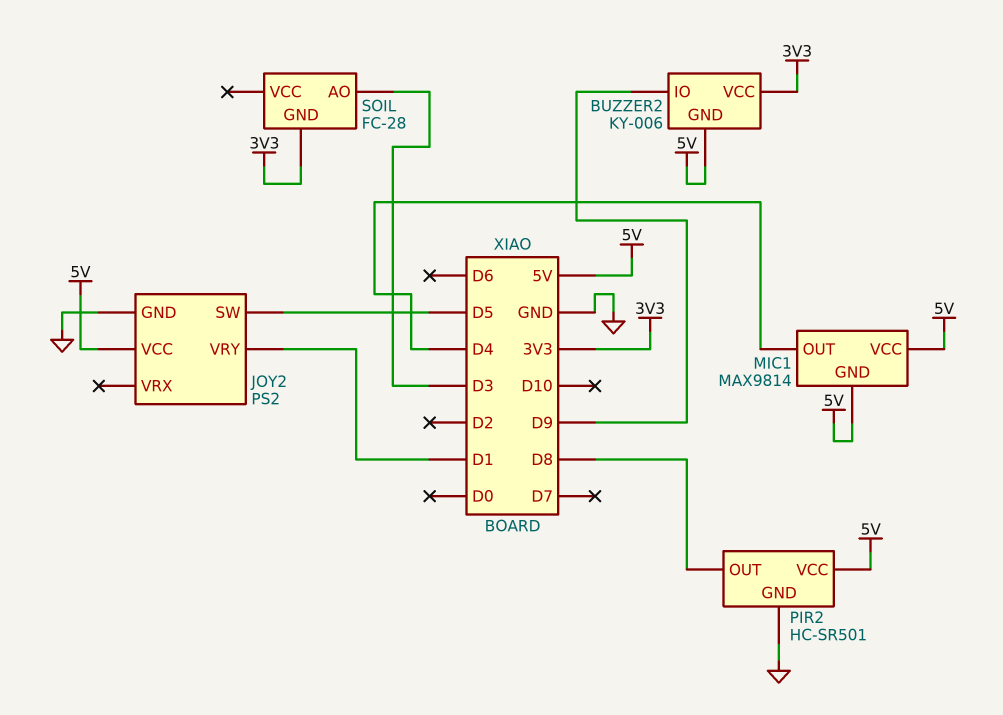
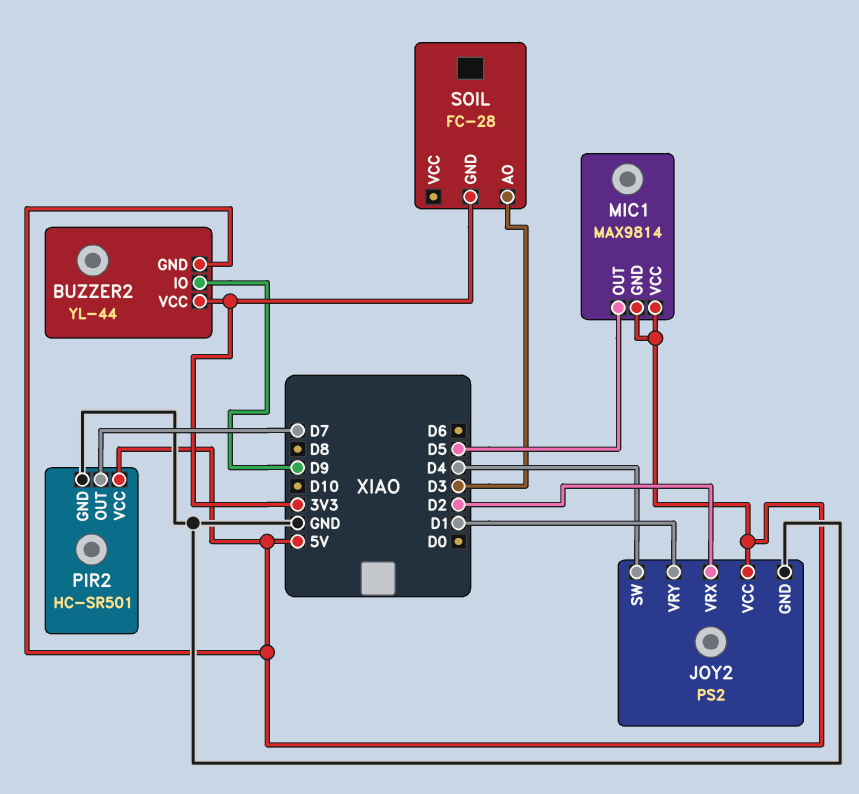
BUZZER2: KY-006 -> YL-44
JOY2 pin SW: D5 -> D4
JOY2 pin VRX: none -> D2
MIC1 pin OUT: D4 -> D5
PIR2 pin OUT: D8 -> D7

